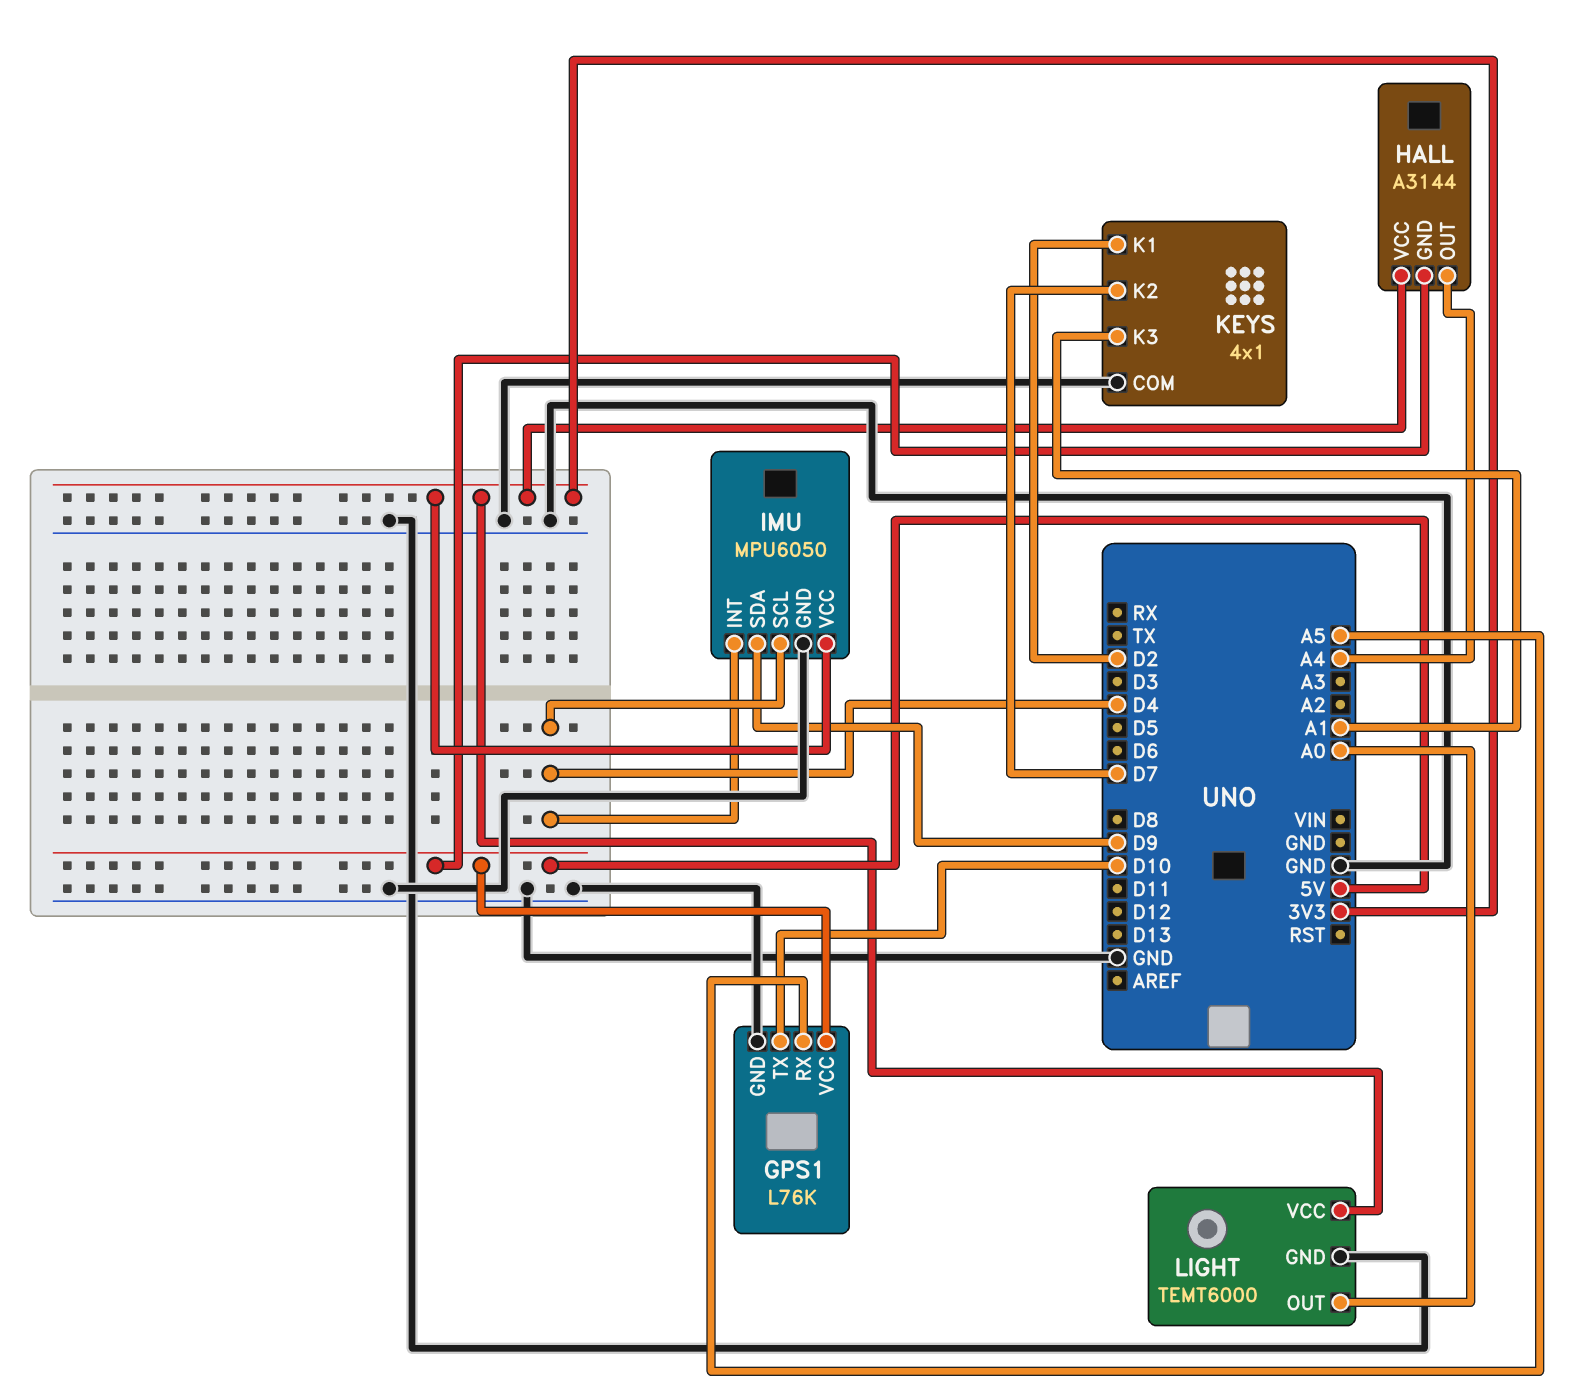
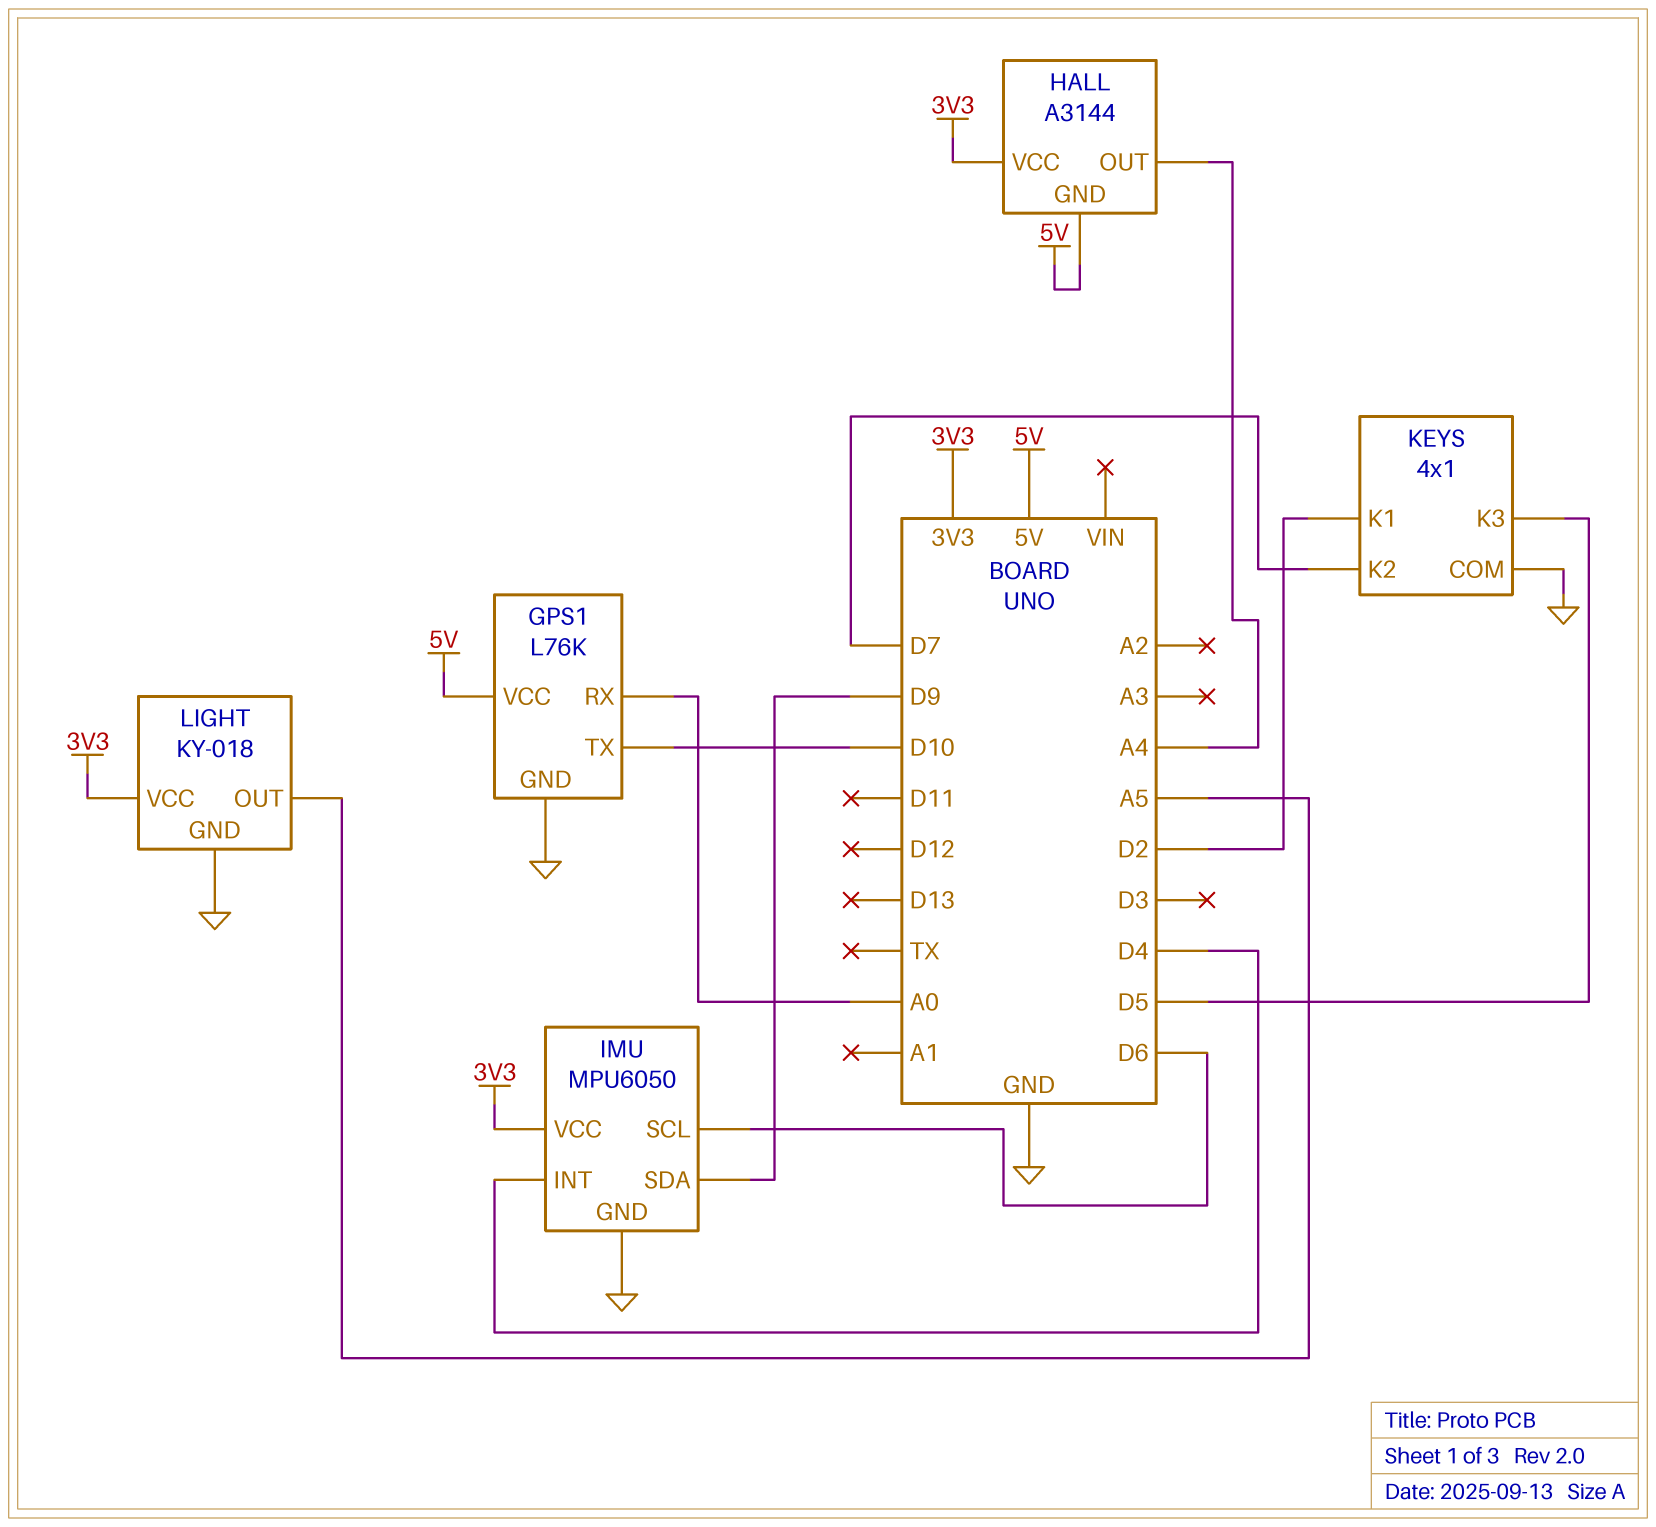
GPS1 pin RX: A5 -> A0
IMU pin SCL: D4 -> D6
KEYS pin K3: A1 -> D5
LIGHT: TEMT6000 -> KY-018
LIGHT pin OUT: A0 -> A5

